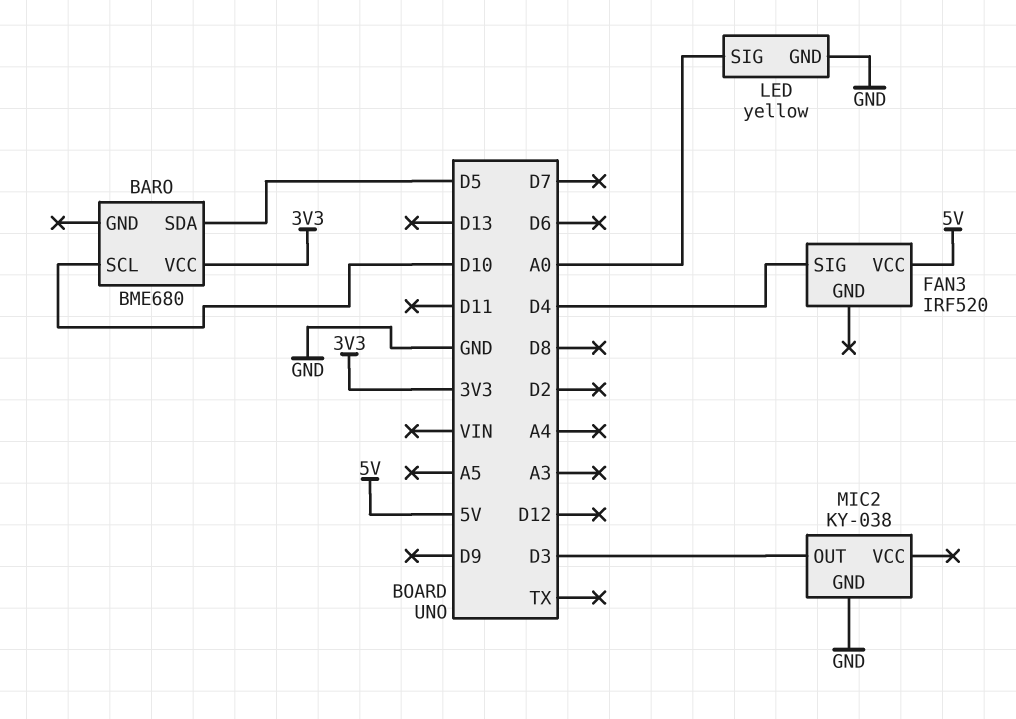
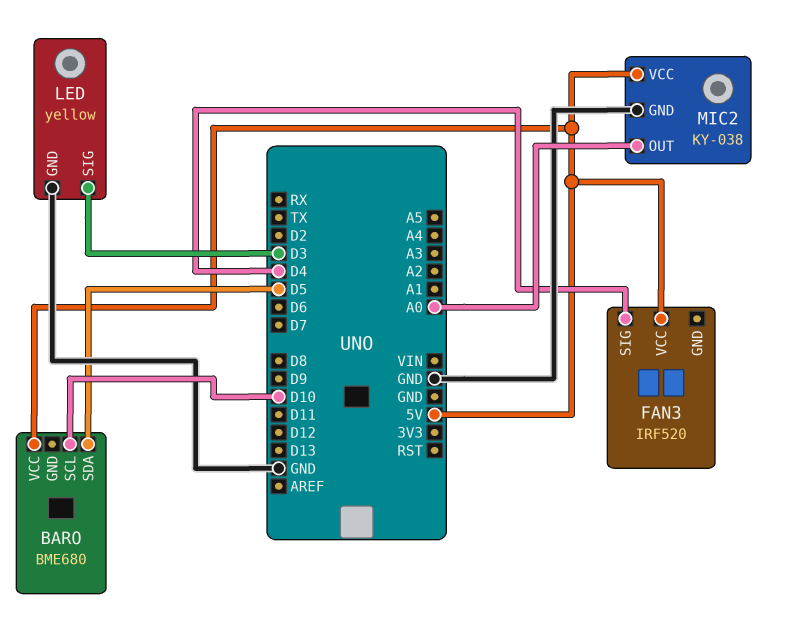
BARO pin VCC: 3V3 -> 5V
LED pin SIG: A0 -> D3
MIC2 pin OUT: D3 -> A0
MIC2 pin VCC: none -> 5V

